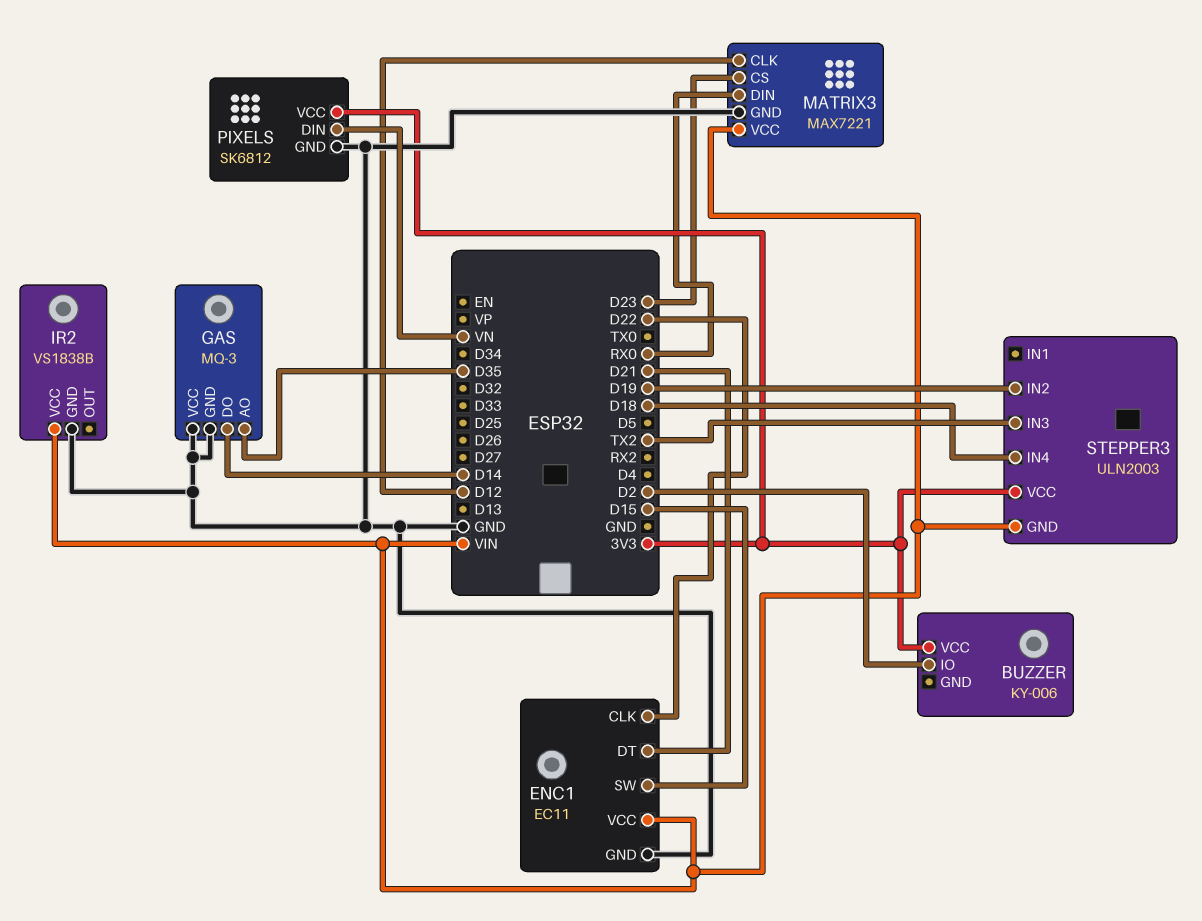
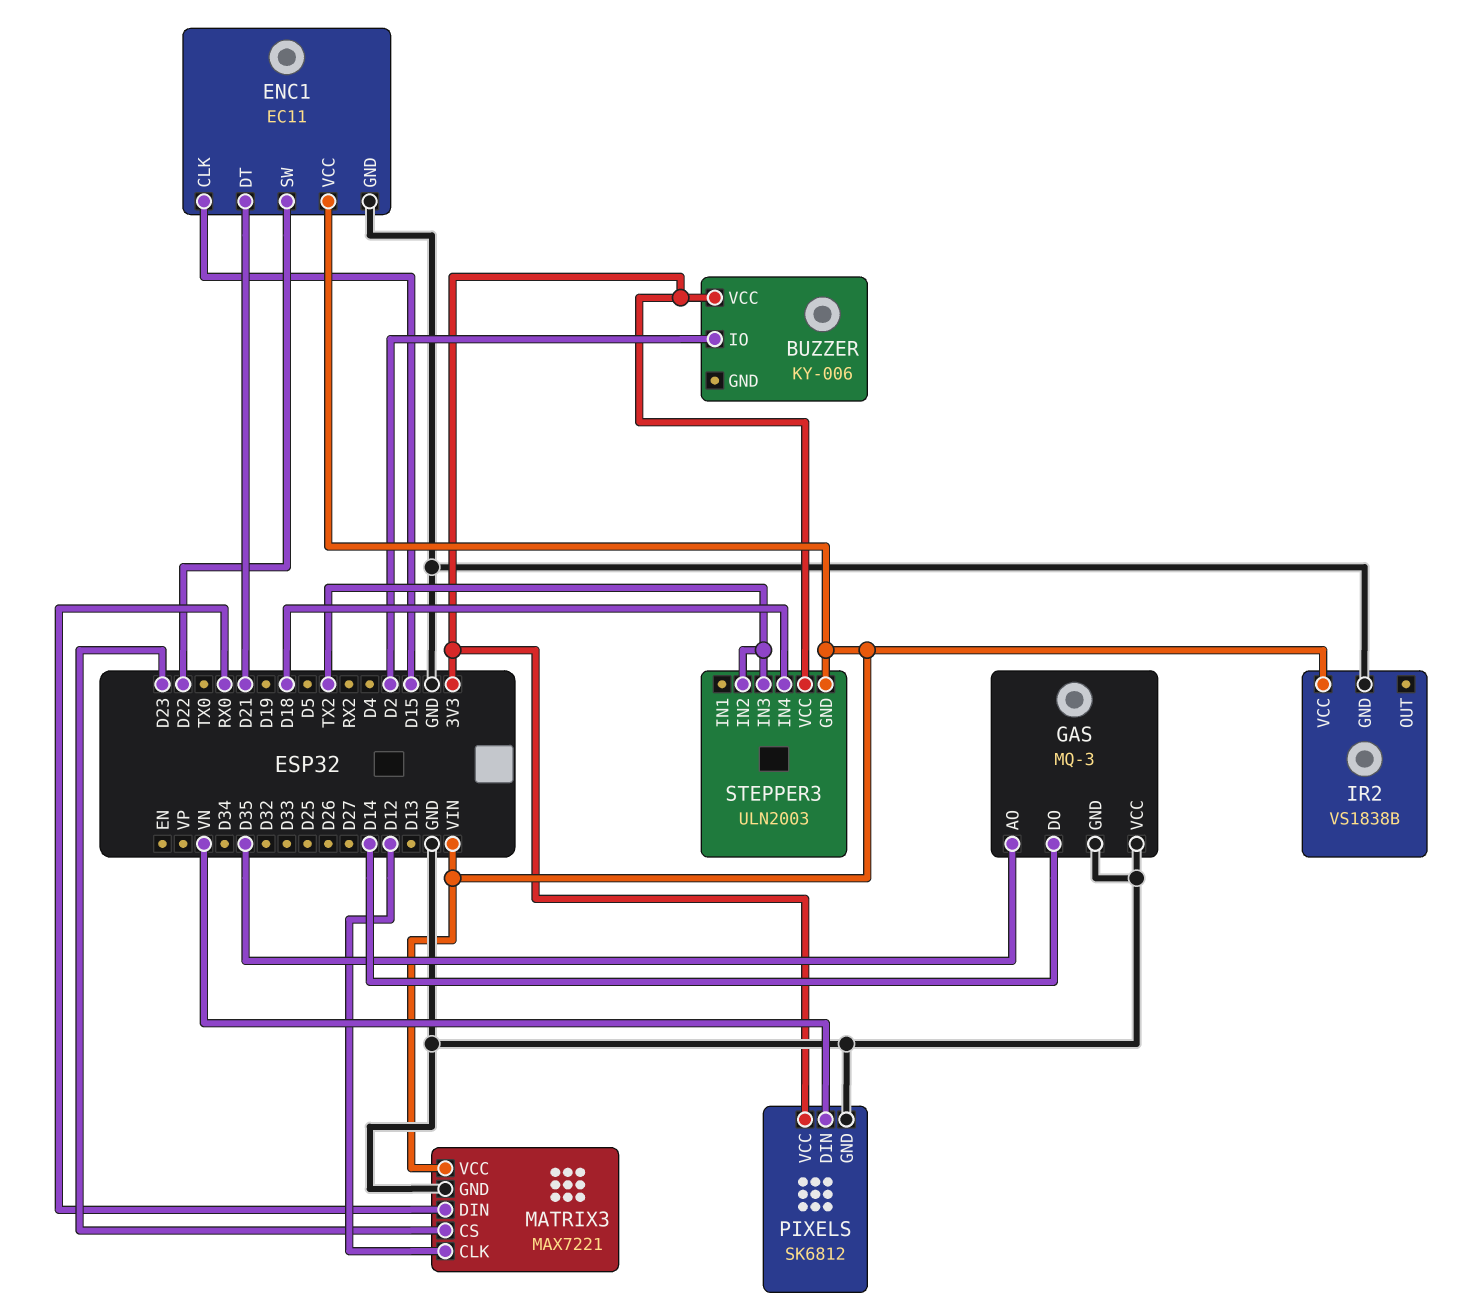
ENC1 pin CLK: D22 -> D15
ENC1 pin SW: D15 -> D22
STEPPER3 pin IN2: D19 -> TX2

